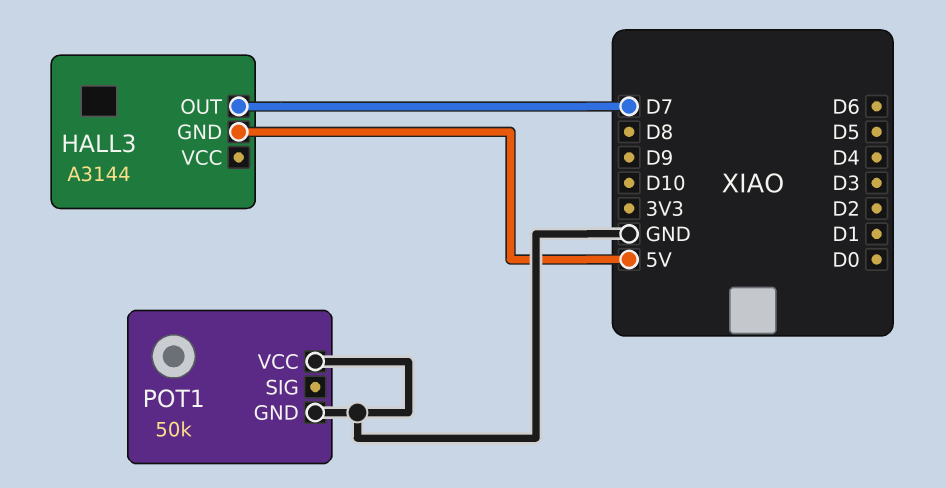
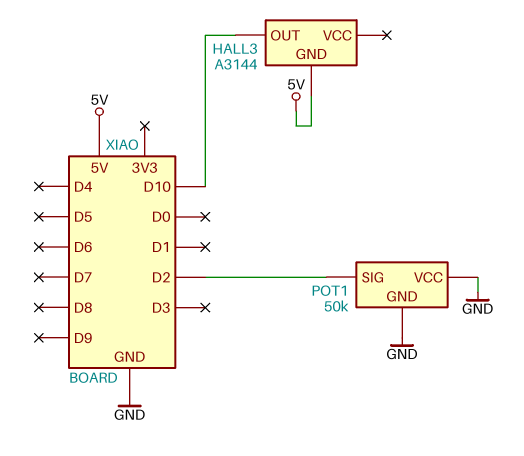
HALL3 pin OUT: D7 -> D10
POT1 pin SIG: none -> D2

